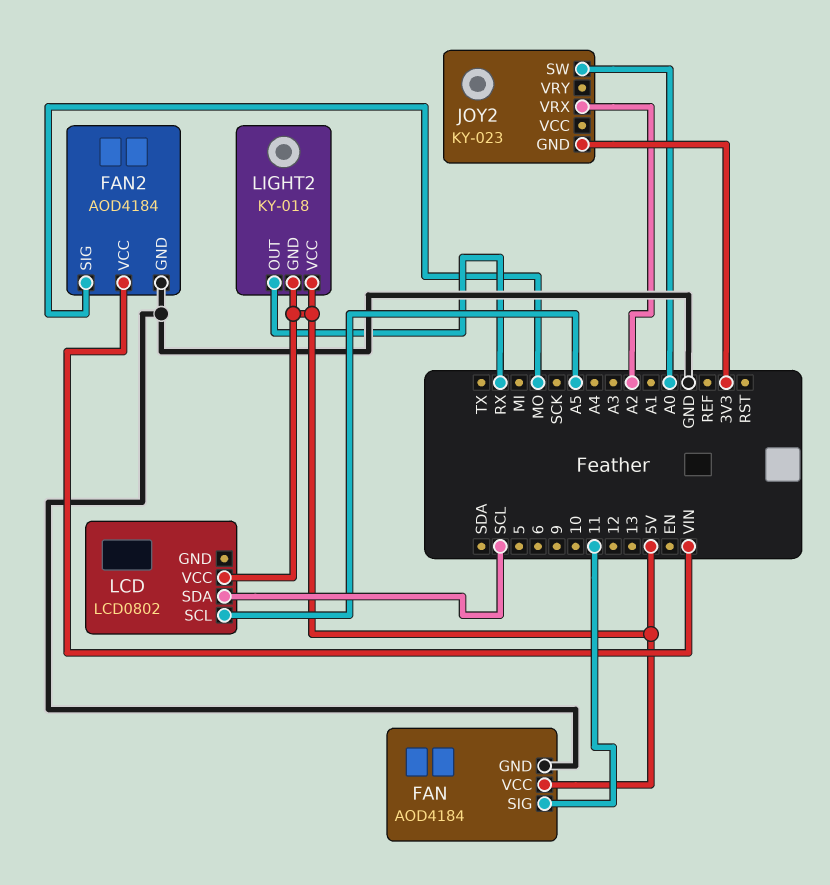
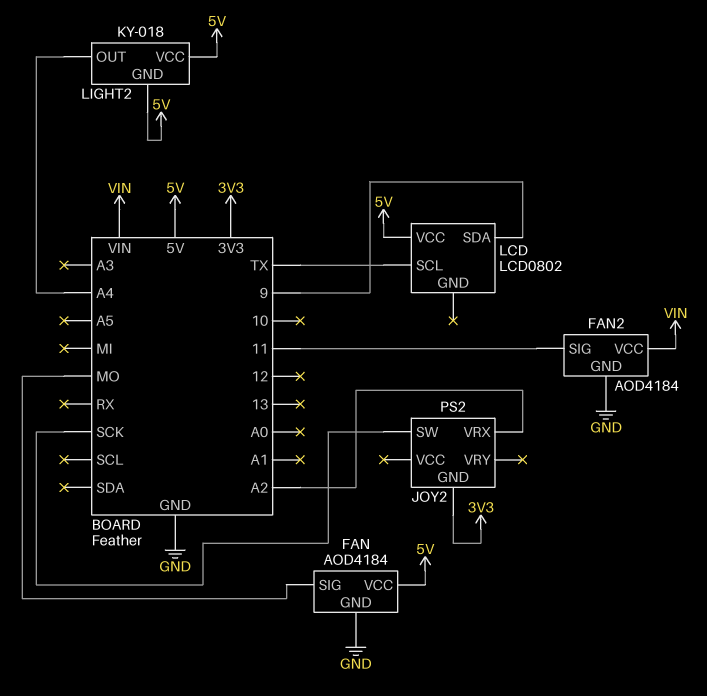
FAN pin SIG: 11 -> MO
FAN2 pin SIG: MO -> 11
JOY2: KY-023 -> PS2
JOY2 pin SW: A0 -> SCK
LCD pin SCL: A5 -> TX
LCD pin SDA: SCL -> 9
LIGHT2 pin OUT: RX -> A4

